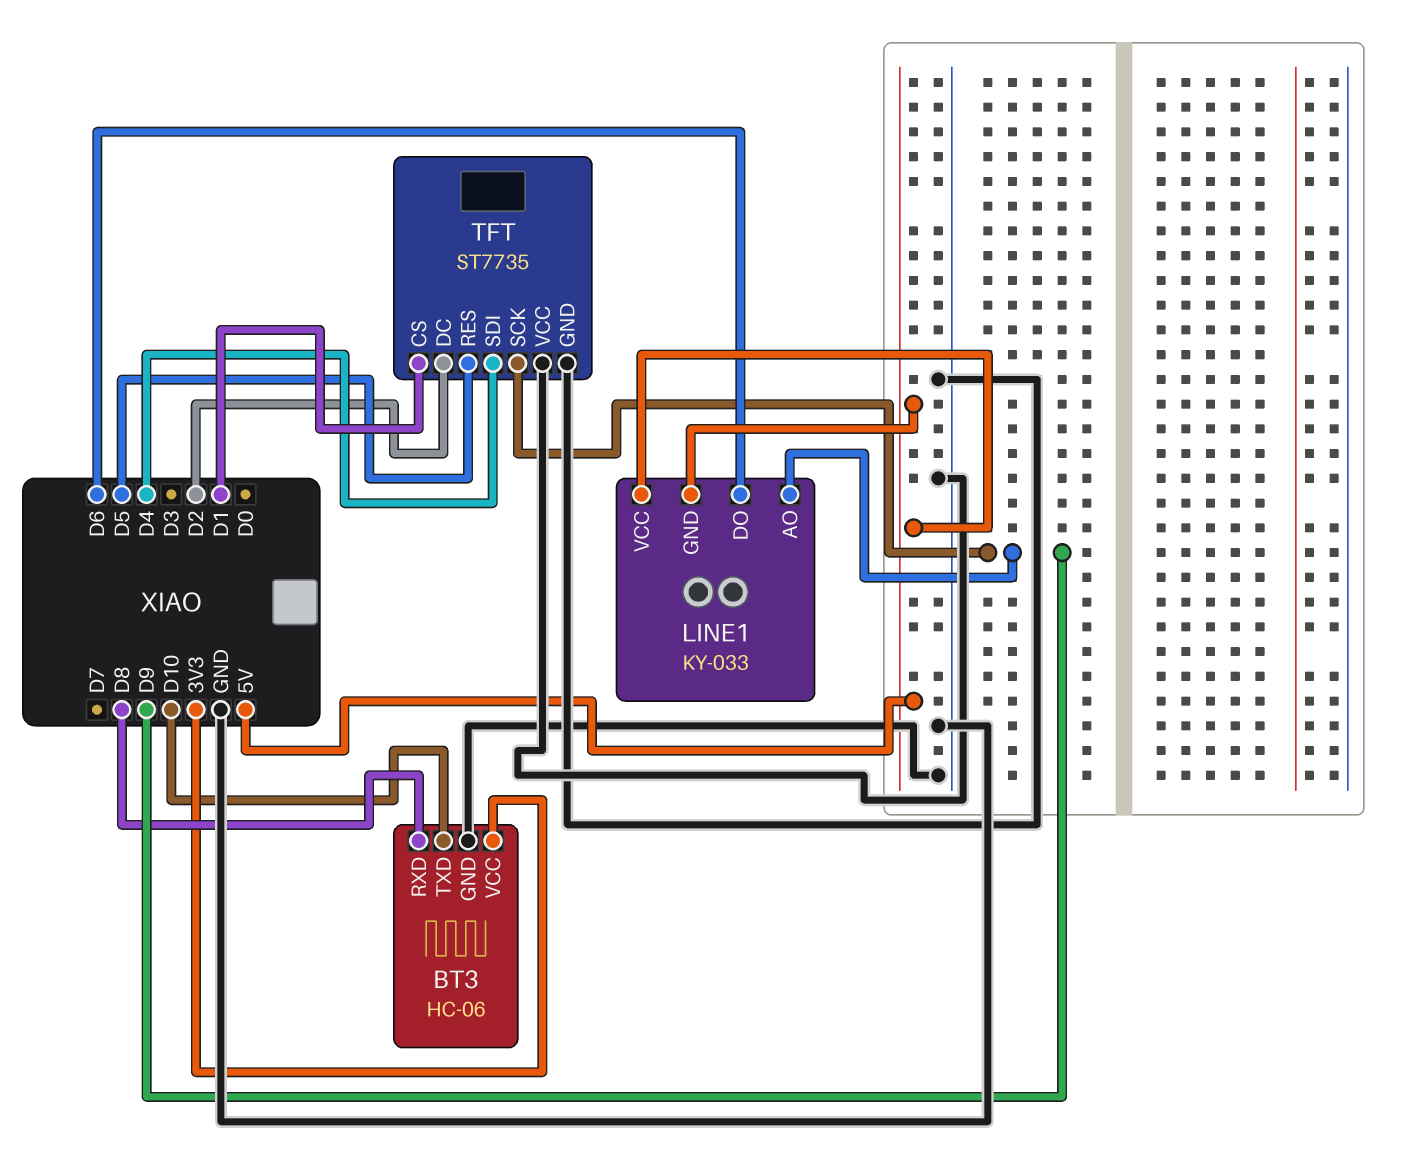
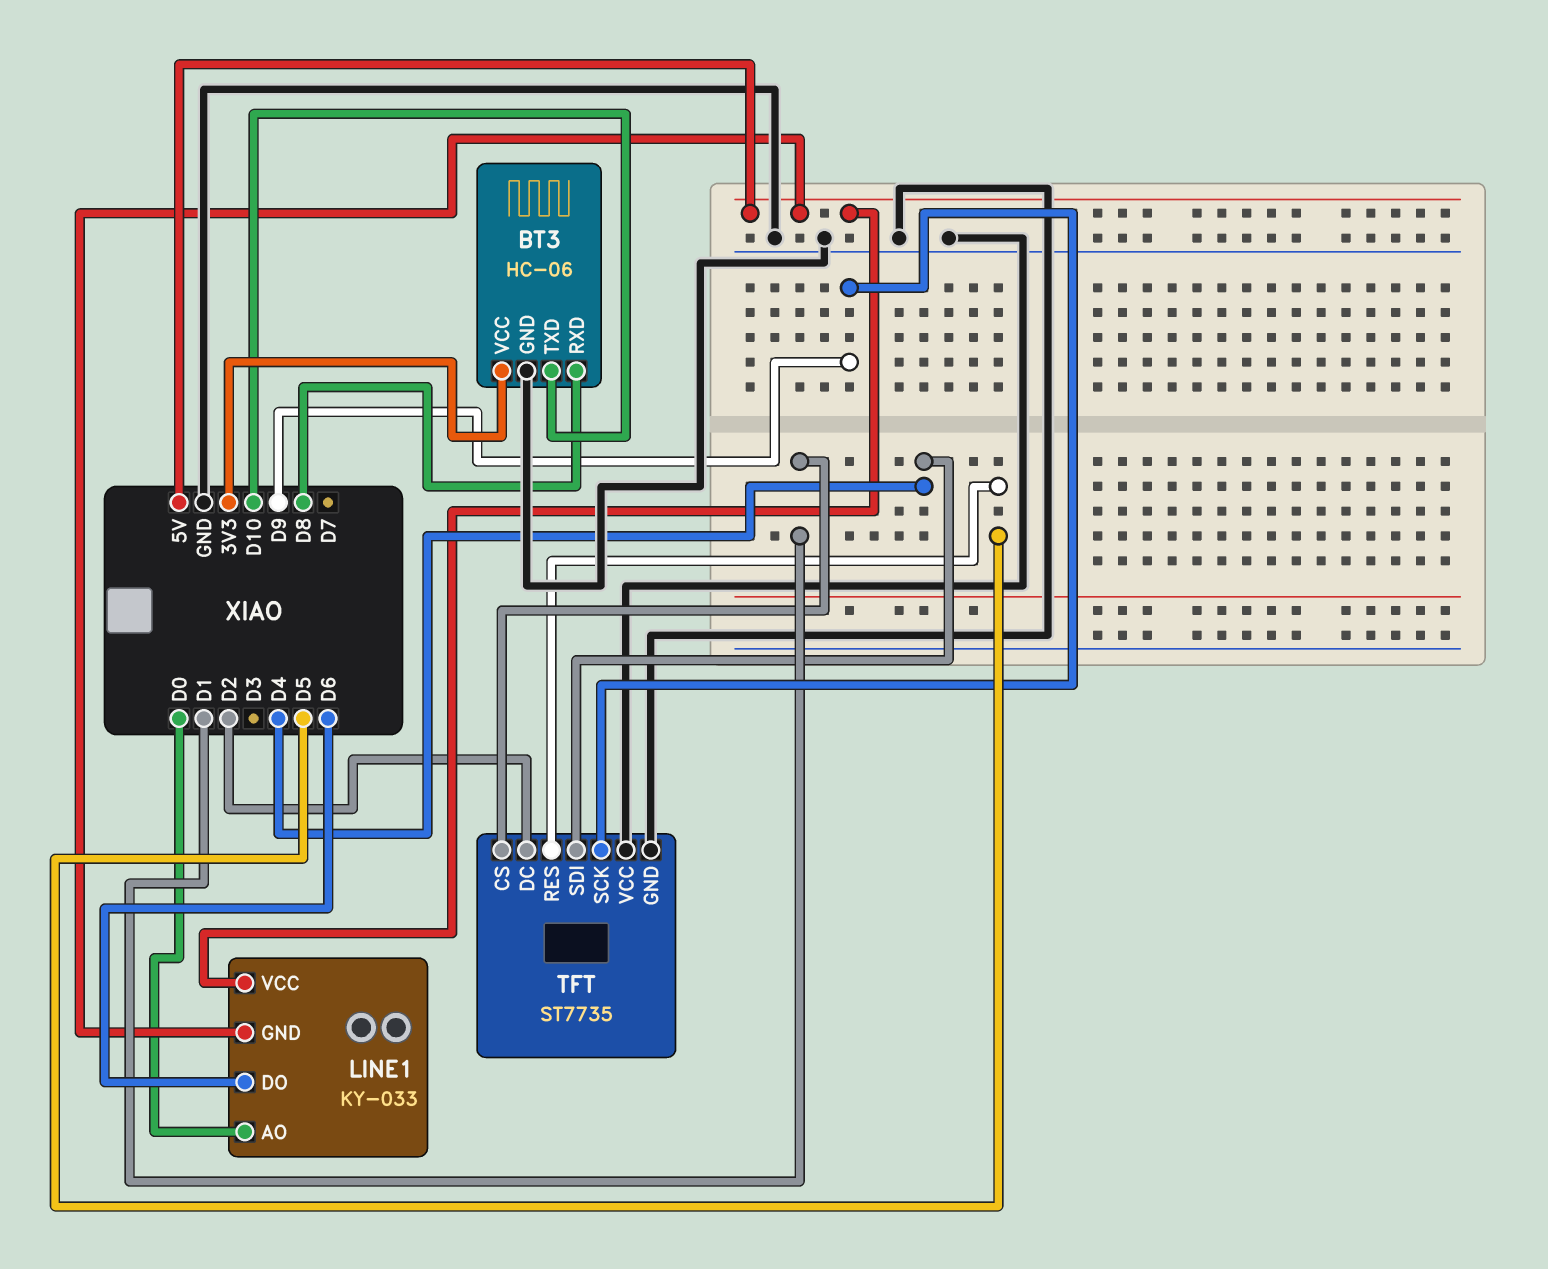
LINE1 pin AO: D9 -> D0

